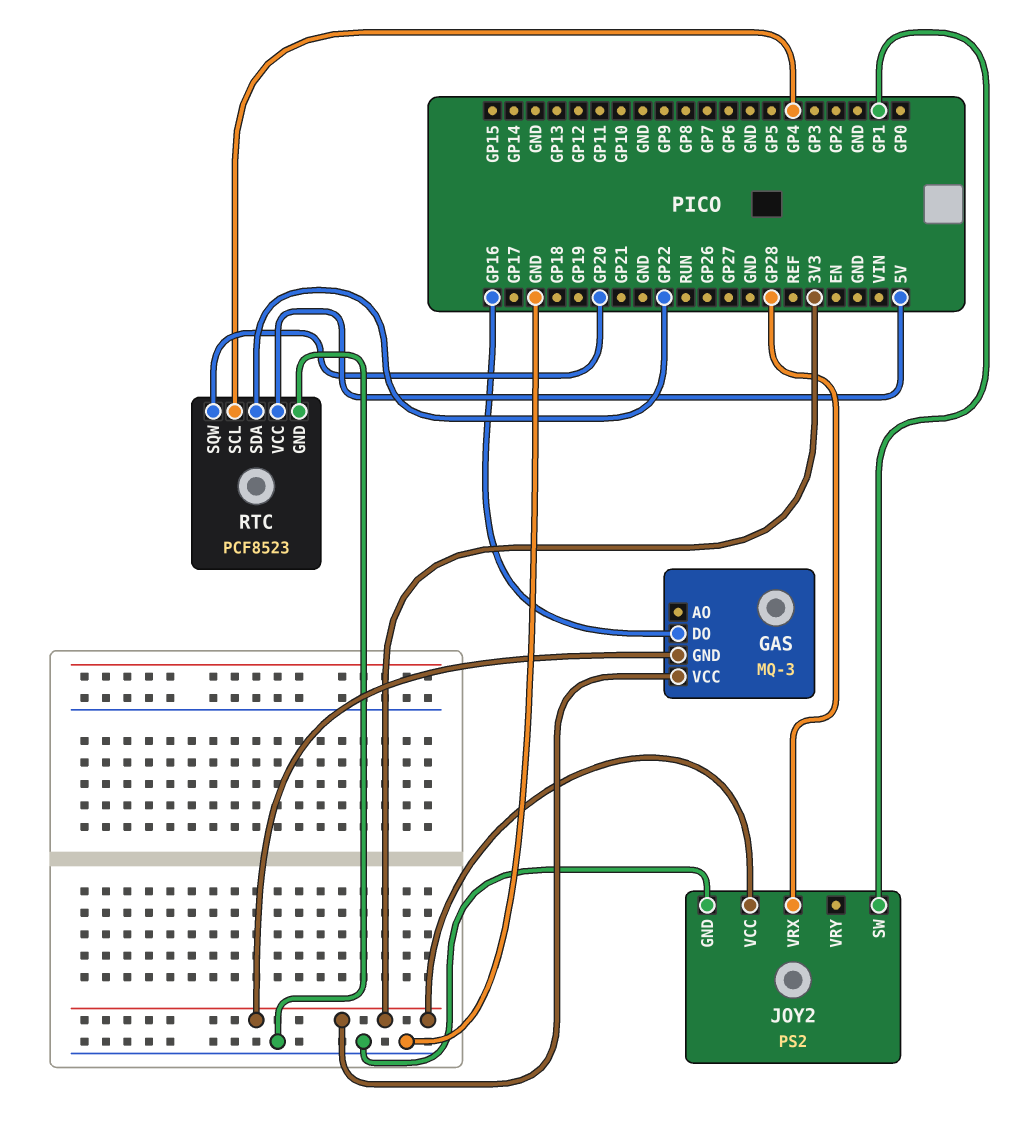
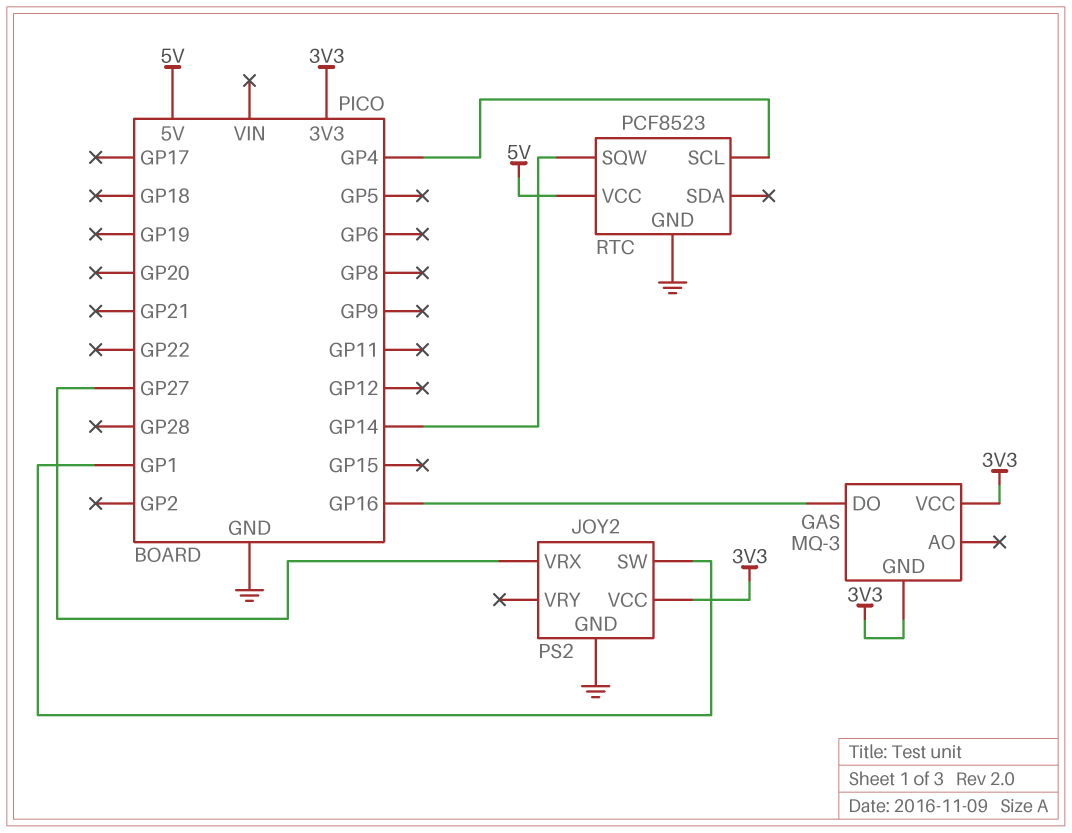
JOY2 pin VRX: GP28 -> GP27
RTC pin SDA: GP22 -> none
RTC pin SQW: GP20 -> GP14

